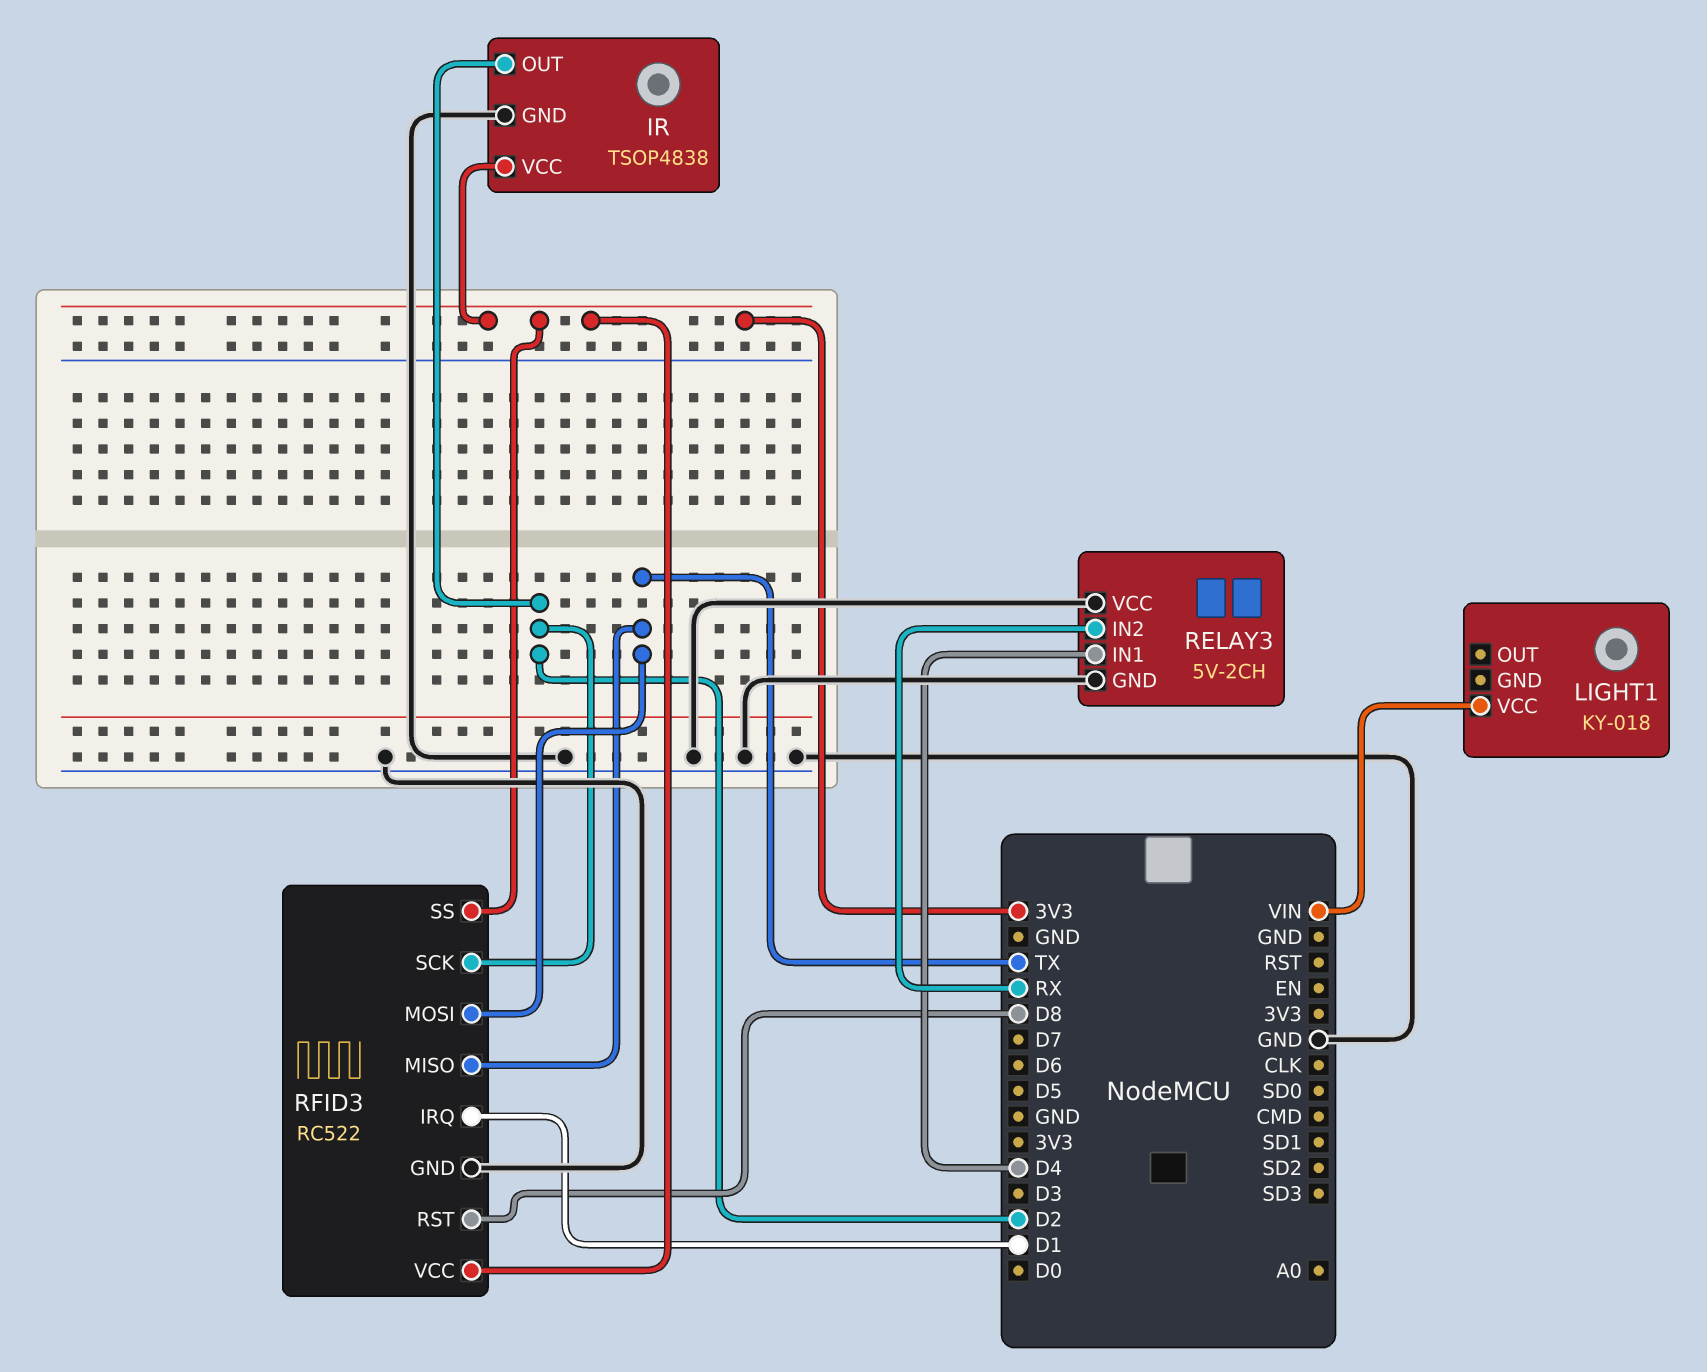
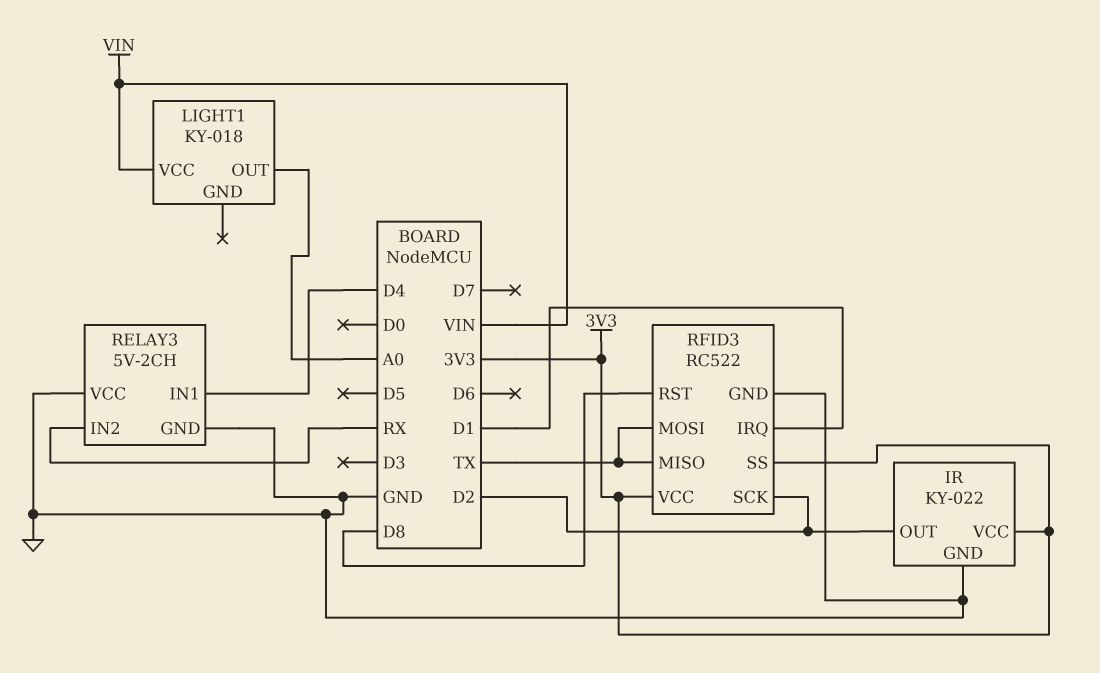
IR: TSOP4838 -> KY-022
LIGHT1 pin OUT: none -> A0

